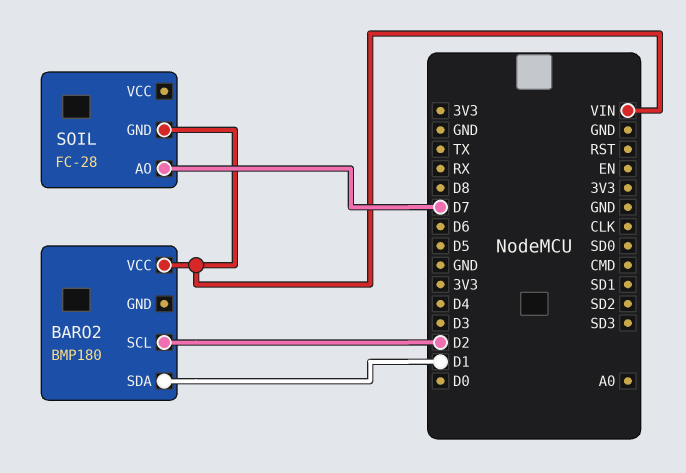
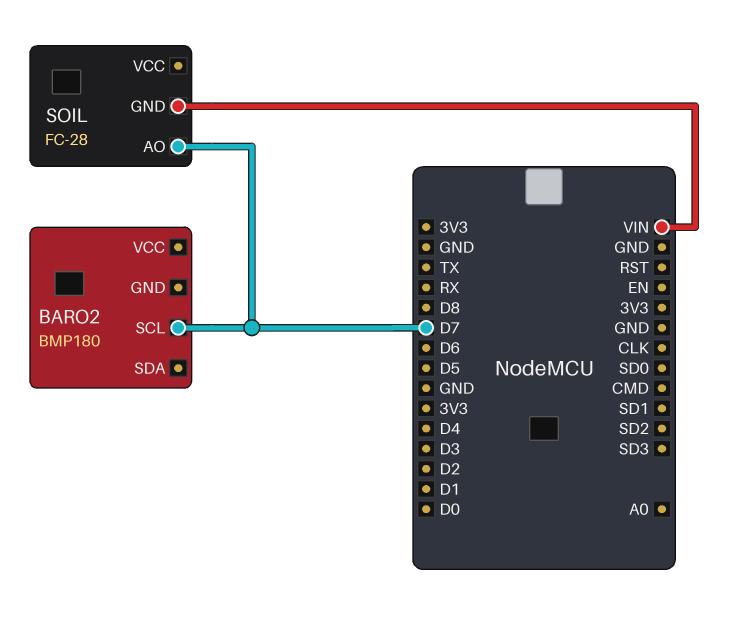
BARO2 pin SCL: D2 -> D7
BARO2 pin SDA: D1 -> none
BARO2 pin VCC: VIN -> none

